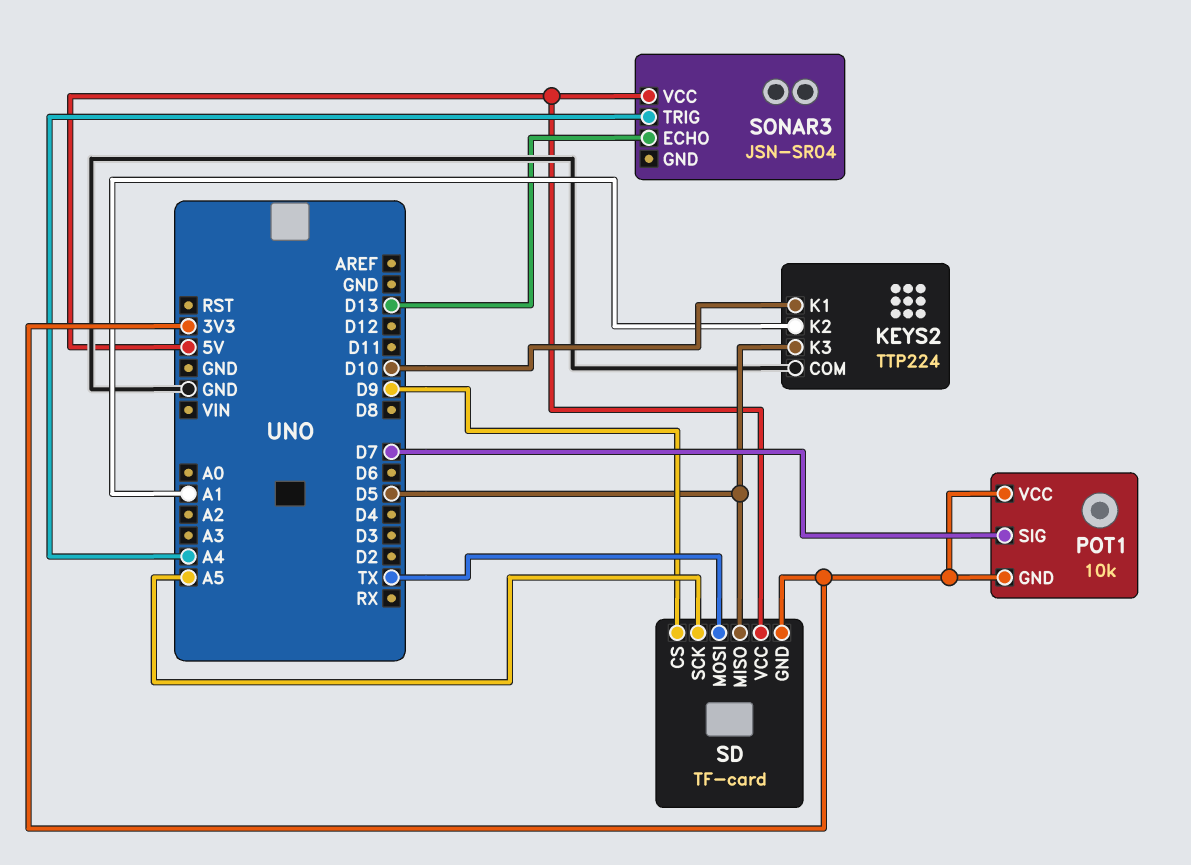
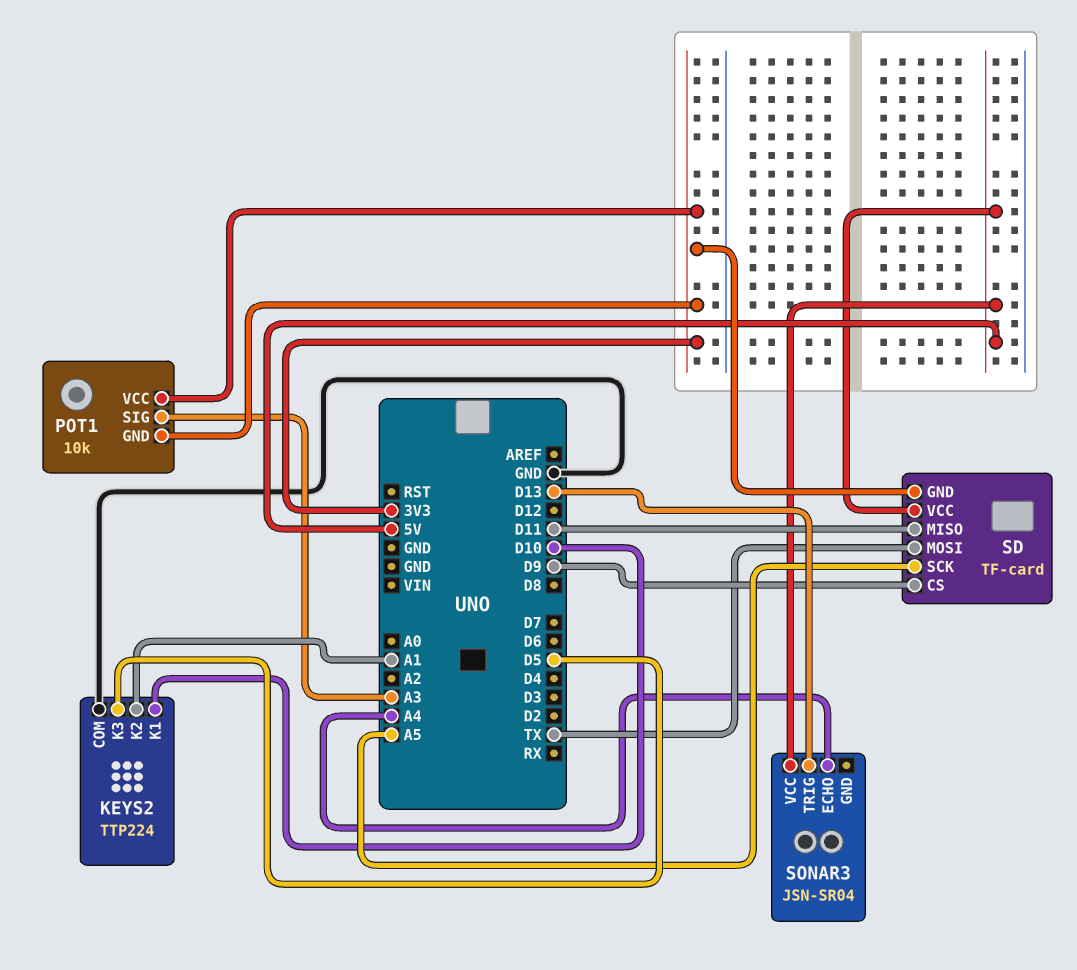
POT1 pin SIG: D7 -> A3
SD pin MISO: D5 -> D11
SONAR3 pin ECHO: D13 -> A4
SONAR3 pin TRIG: A4 -> D13

